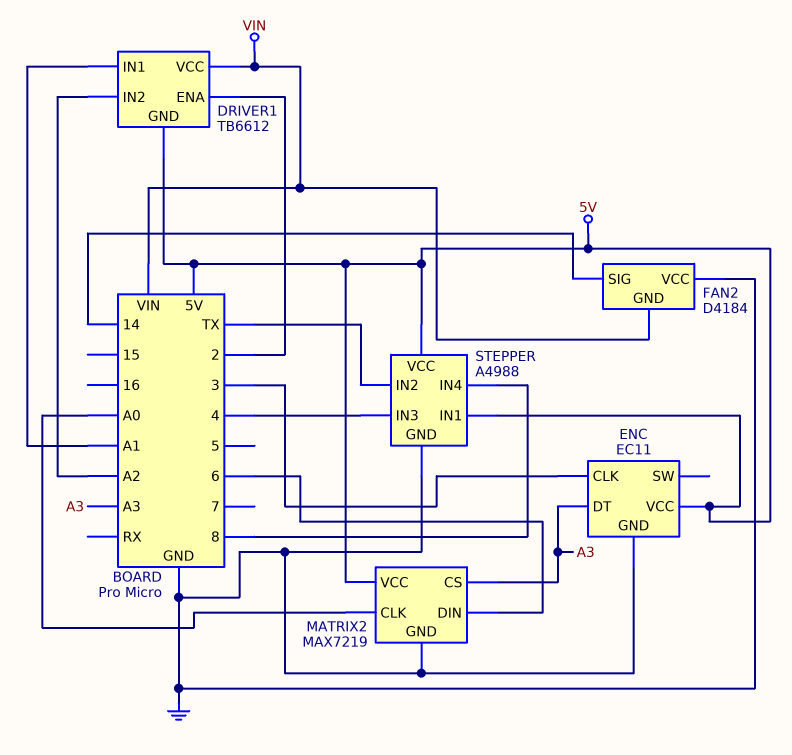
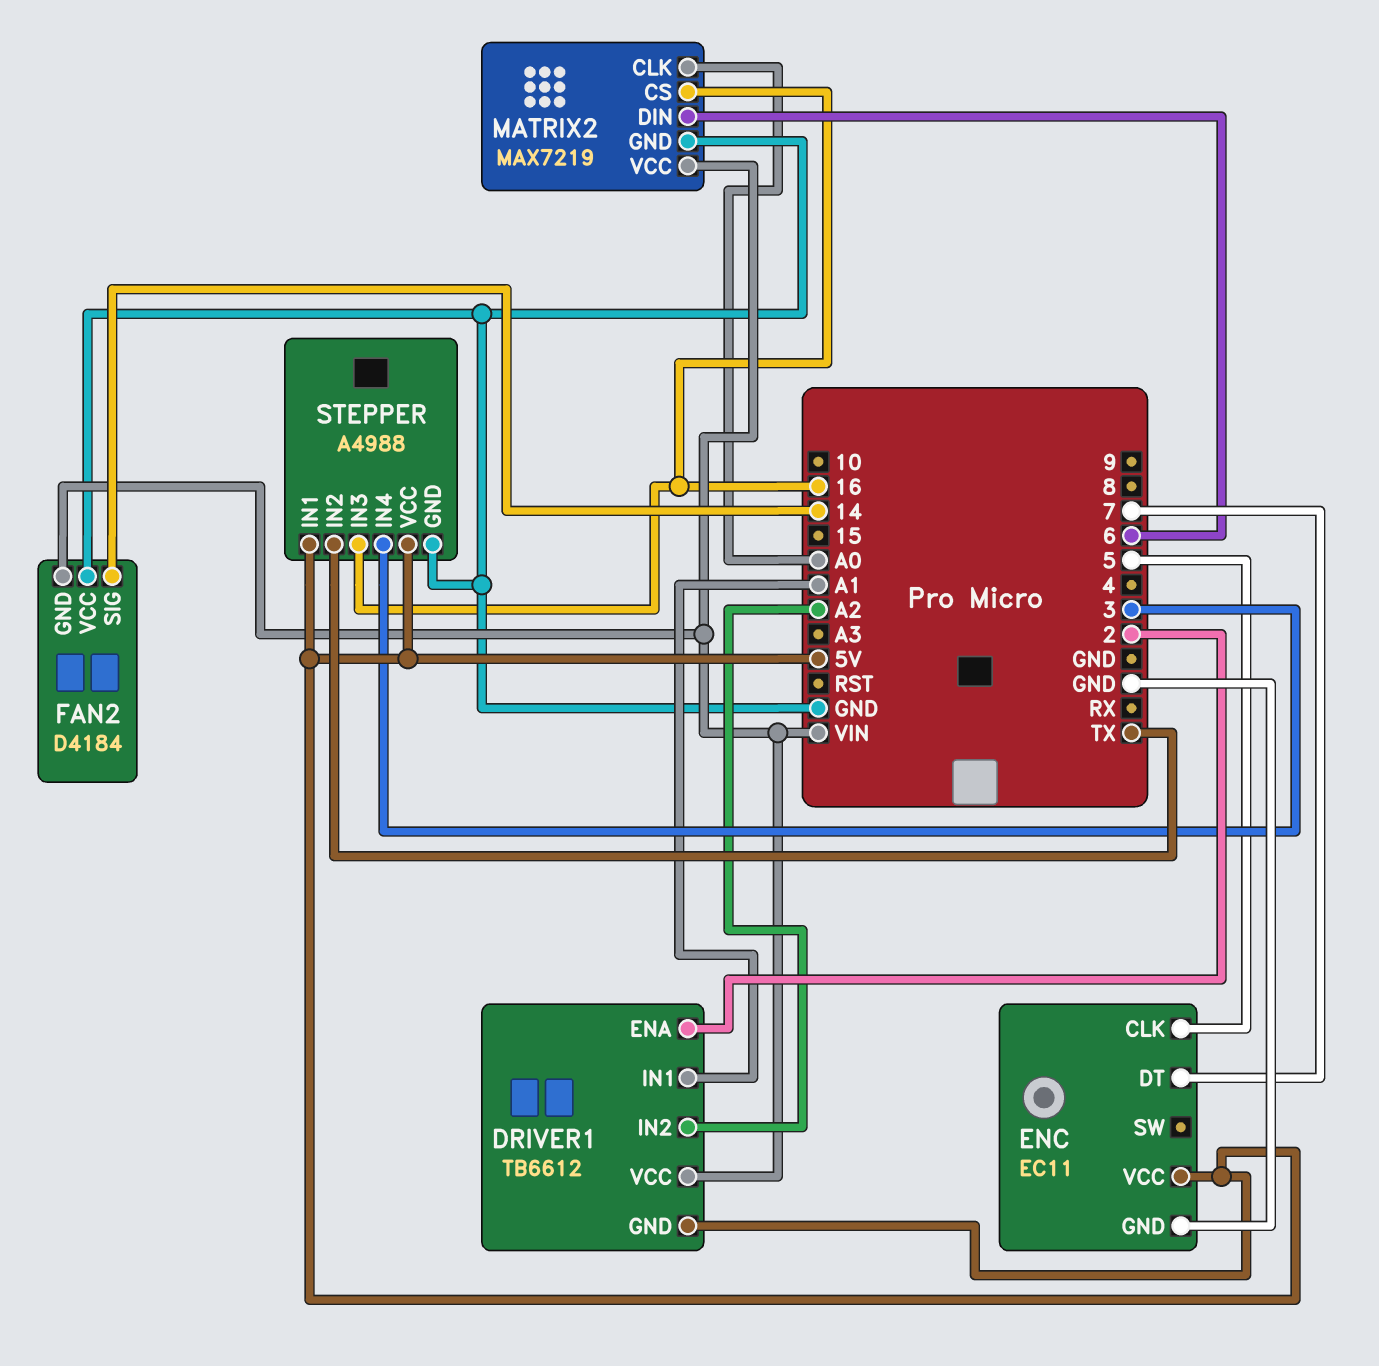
ENC pin CLK: 3 -> 5
ENC pin DT: A3 -> 7
MATRIX2 pin CS: A3 -> 16
MATRIX2 pin VCC: 5V -> VIN
STEPPER pin IN3: 4 -> 16
STEPPER pin IN4: 8 -> 3

